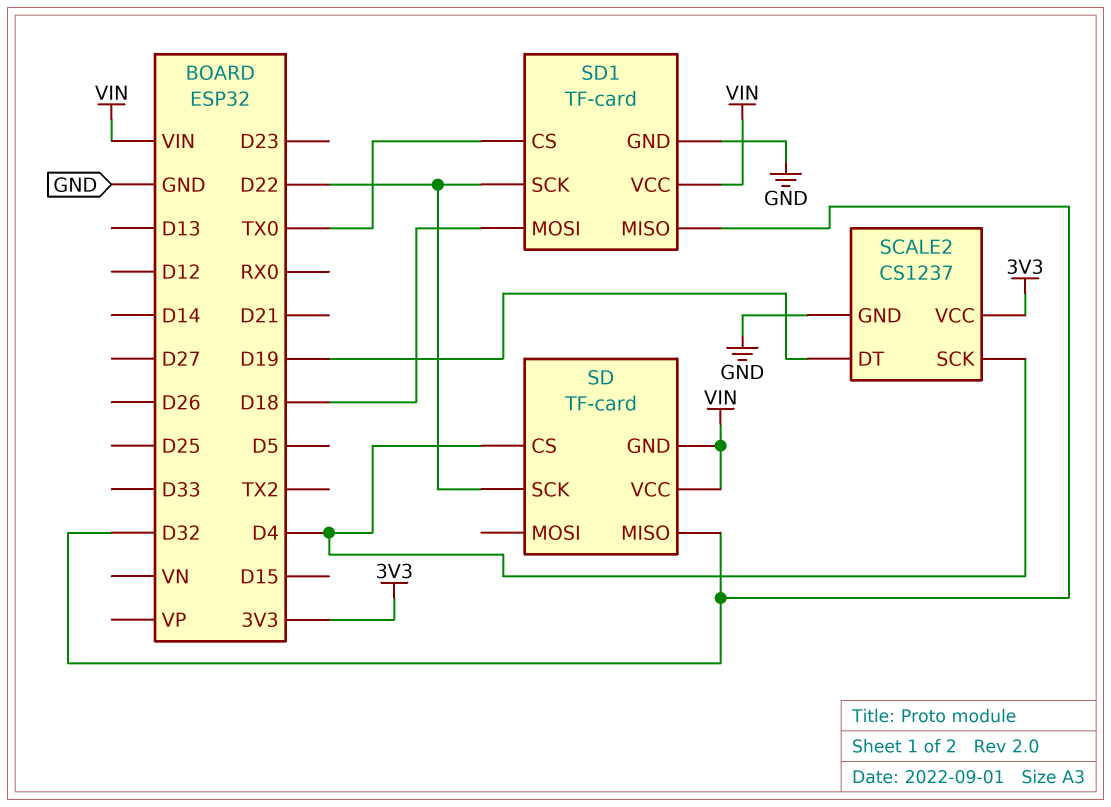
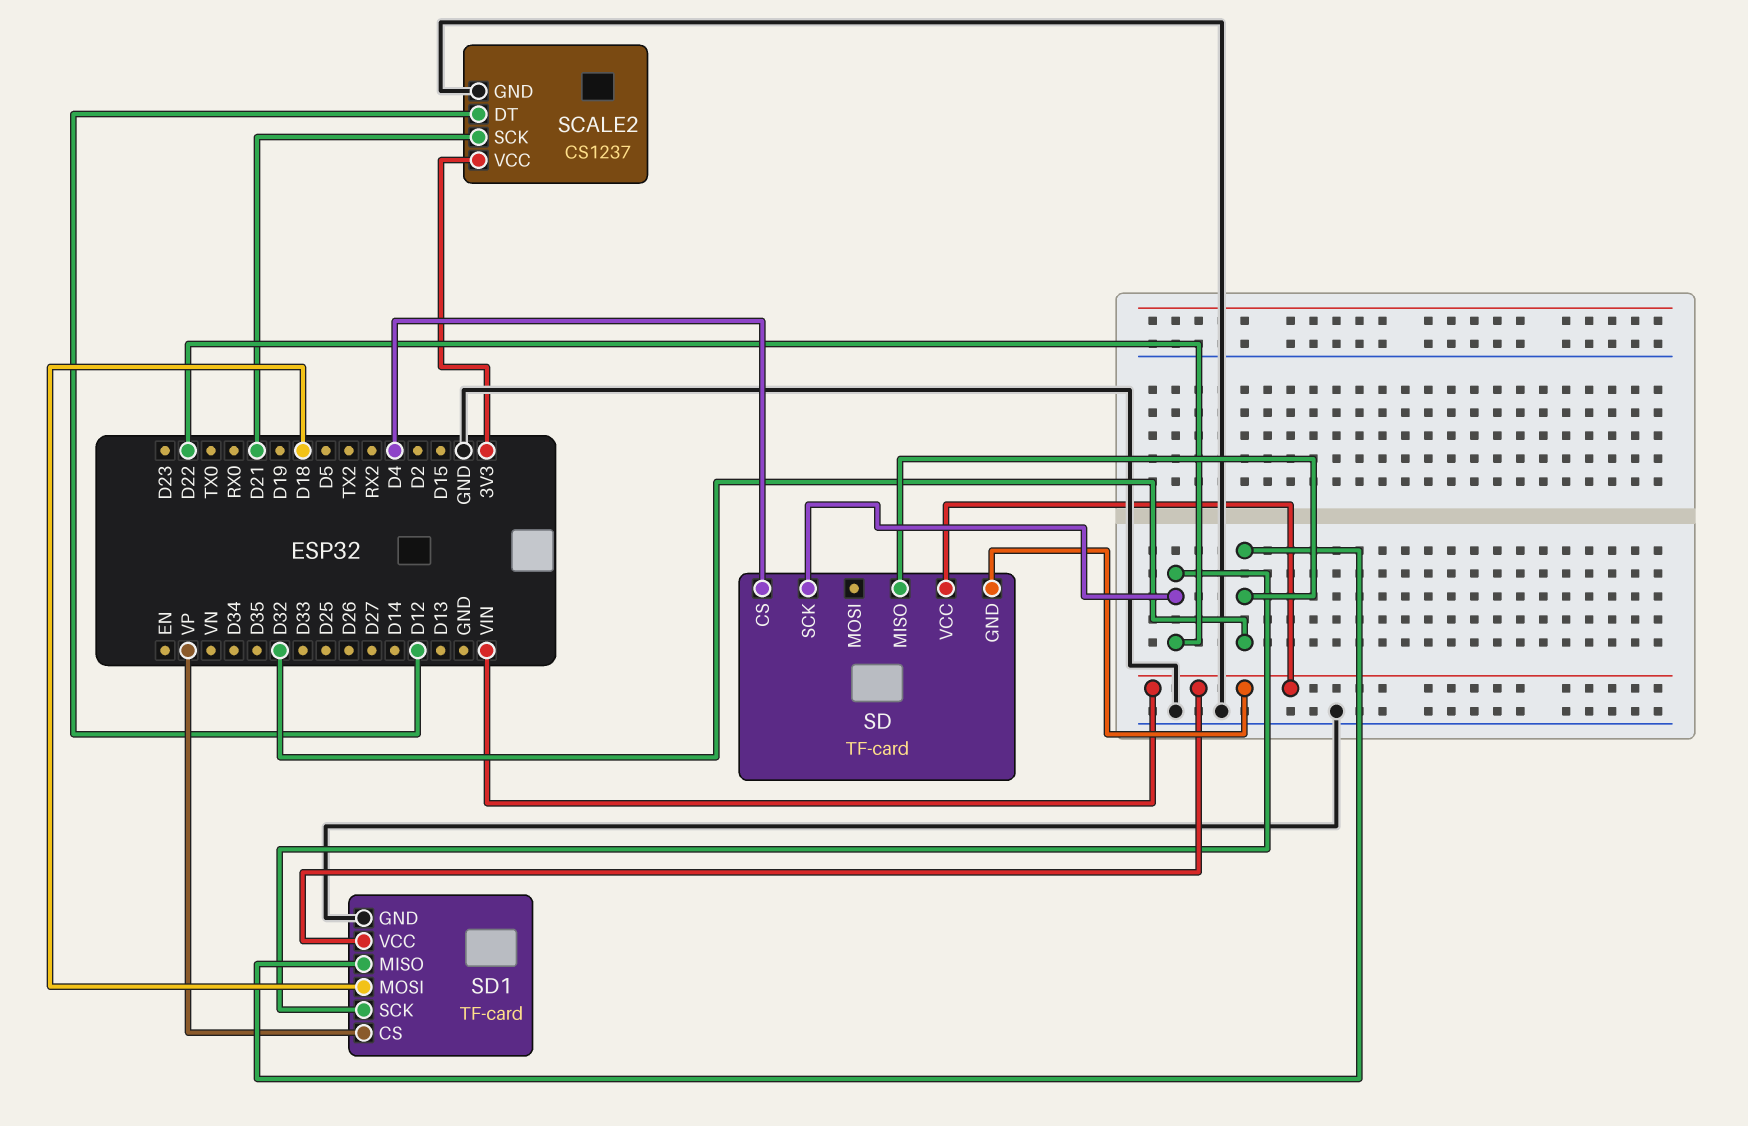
SCALE2 pin DT: D19 -> D12
SCALE2 pin SCK: D4 -> D21
SD1 pin CS: TX0 -> VP

